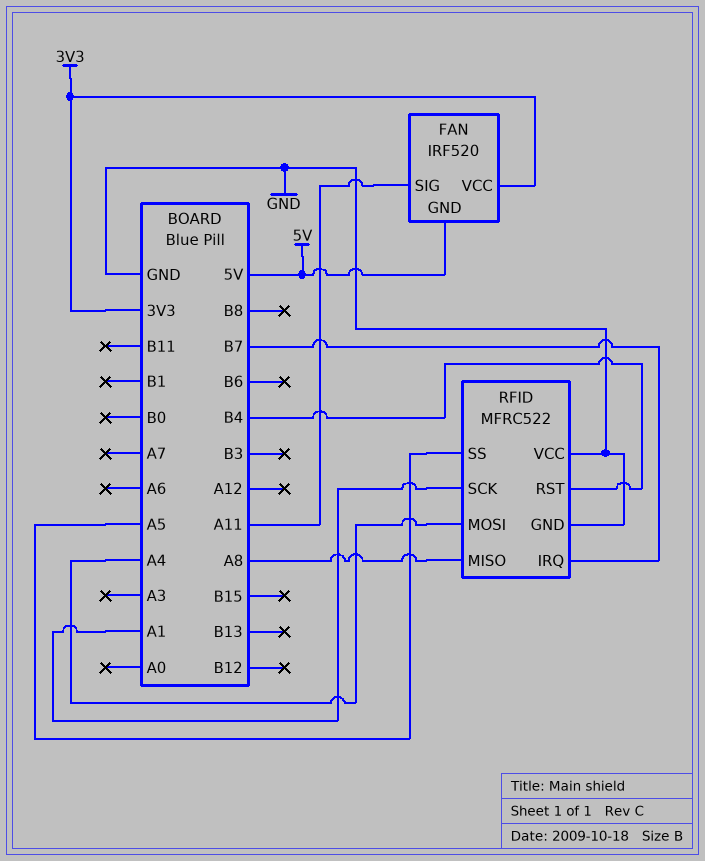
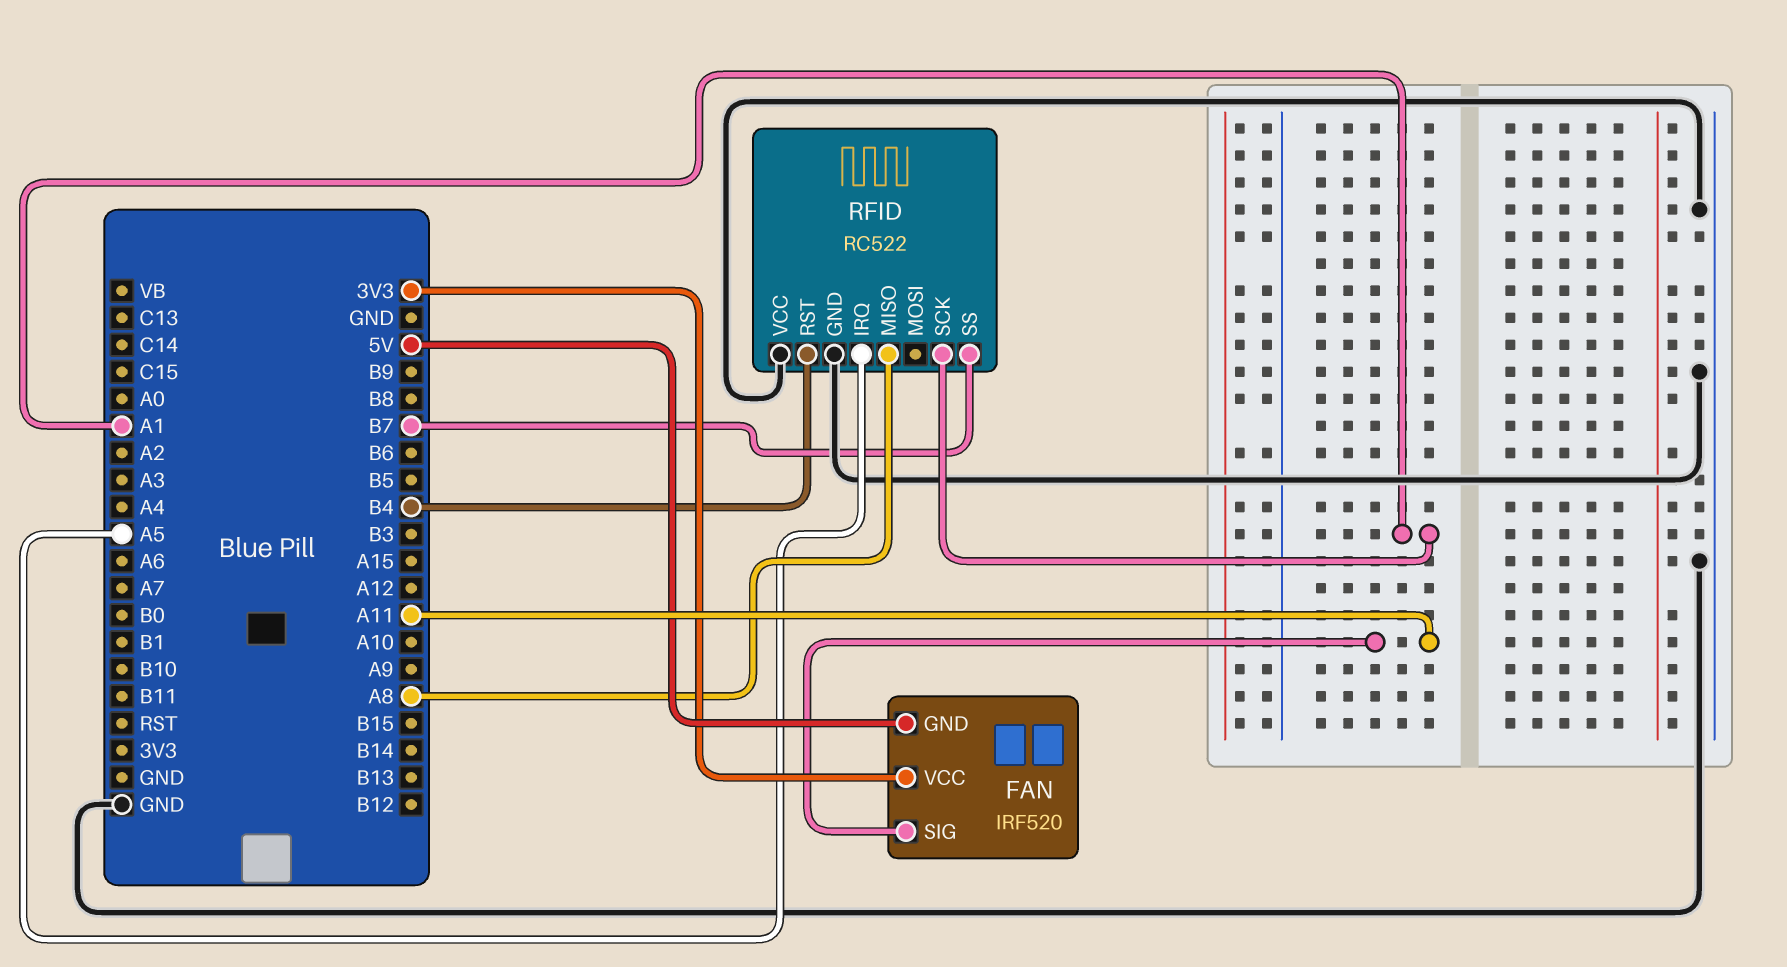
RFID: MFRC522 -> RC522
RFID pin IRQ: B7 -> A5
RFID pin MOSI: A4 -> none
RFID pin SS: A5 -> B7

